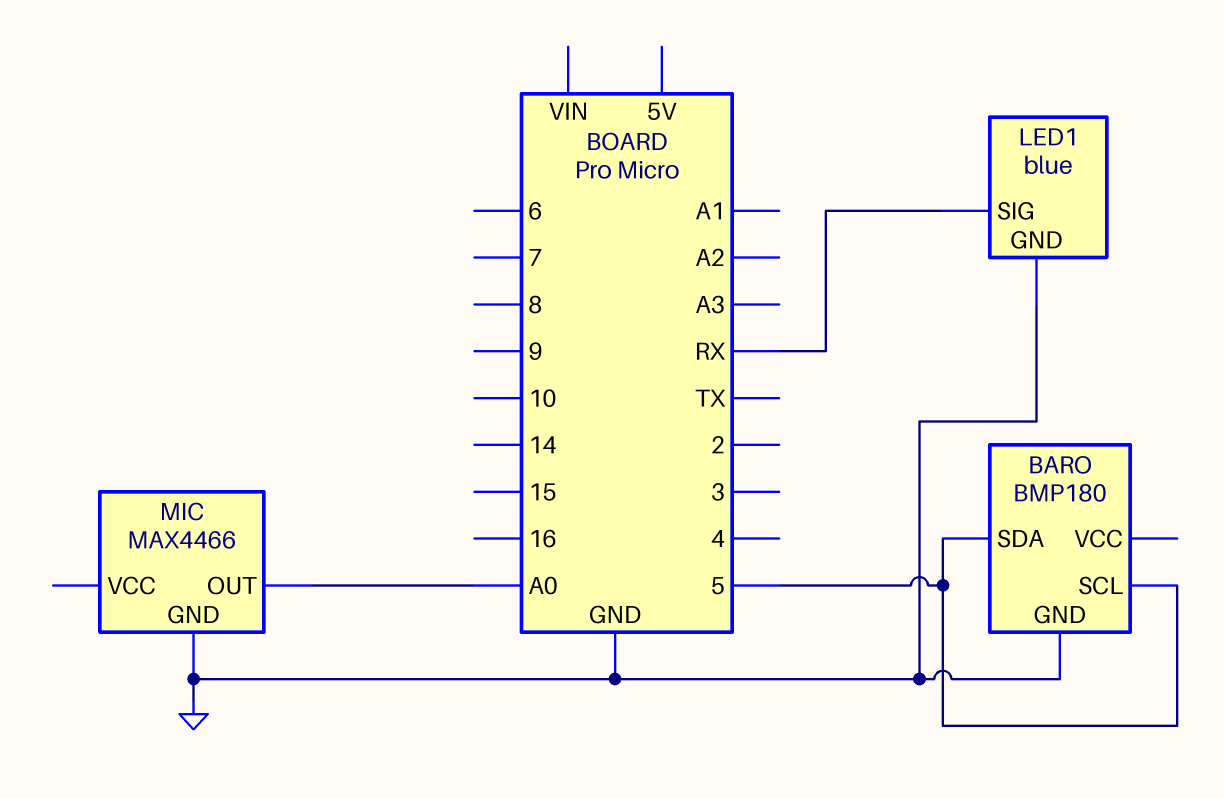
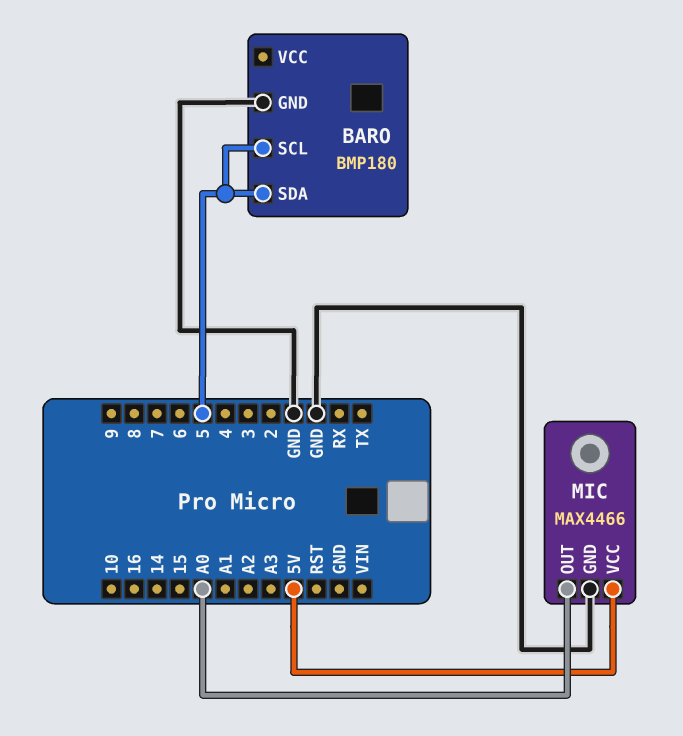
LED1: blue -> none
LED1 pin GND: GND -> none
LED1 pin SIG: RX -> none
MIC pin VCC: none -> 5V

